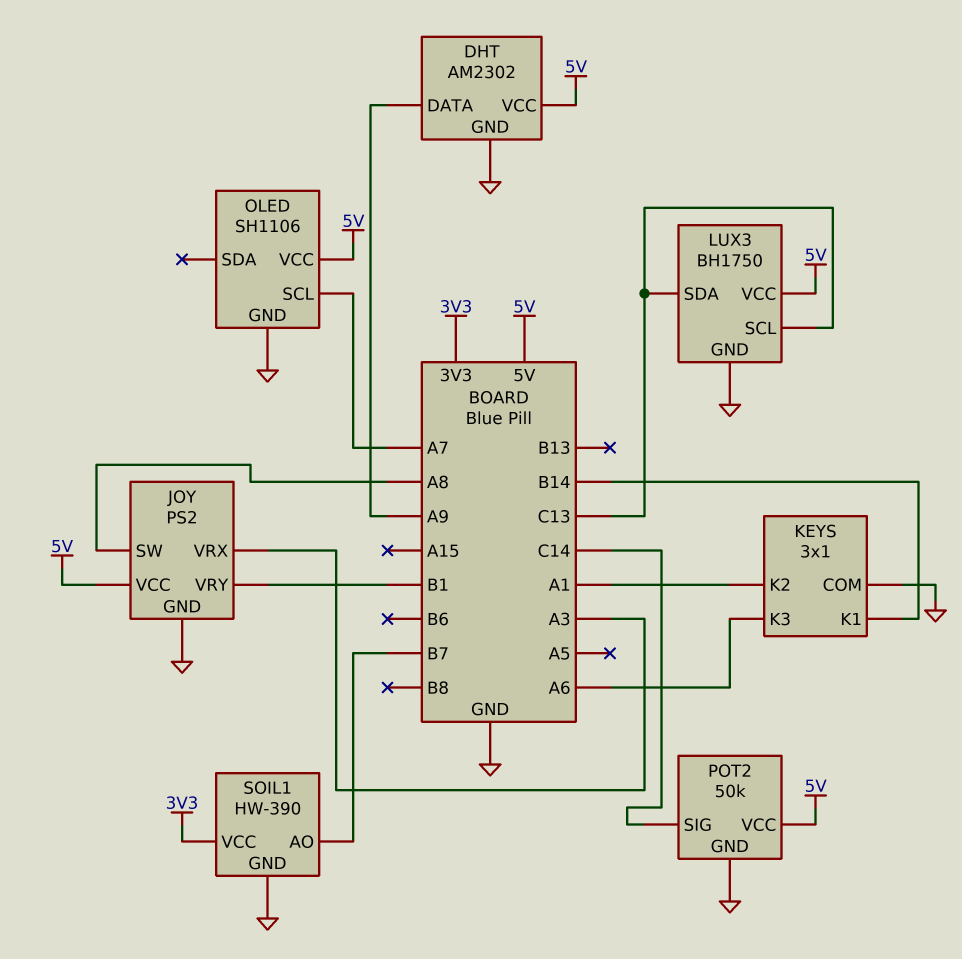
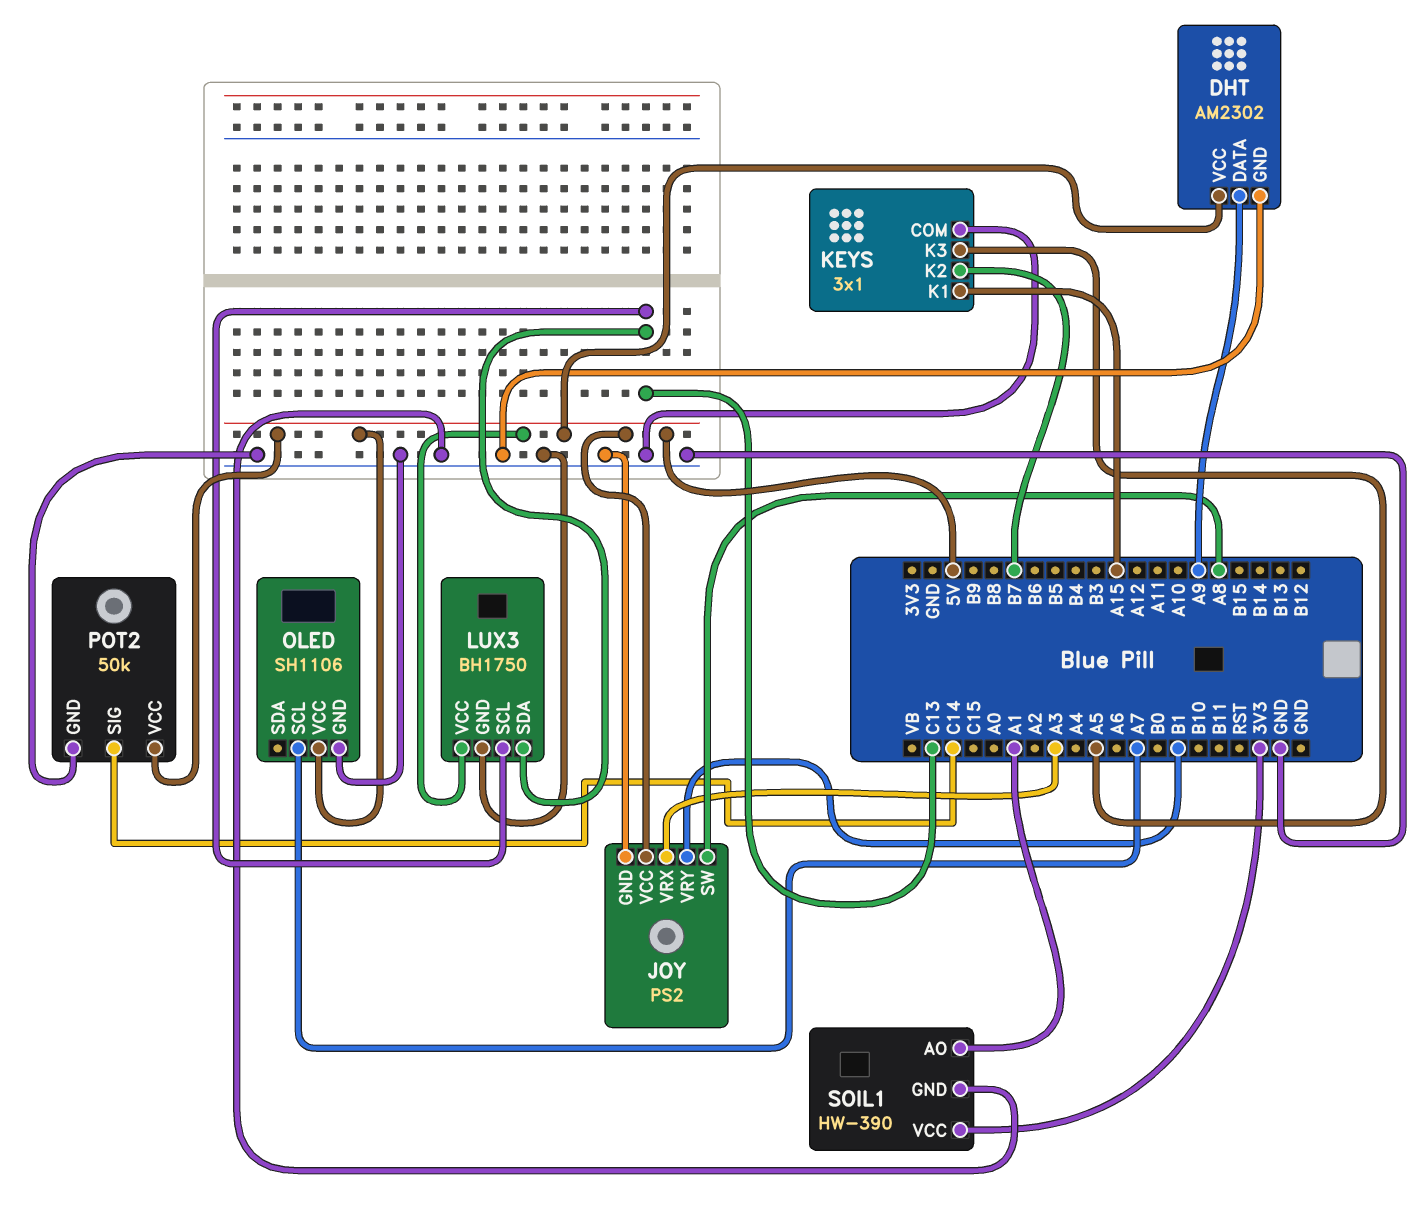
KEYS pin K1: B14 -> A15
KEYS pin K2: A1 -> B7
KEYS pin K3: A6 -> A5
SOIL1 pin AO: B7 -> A1

